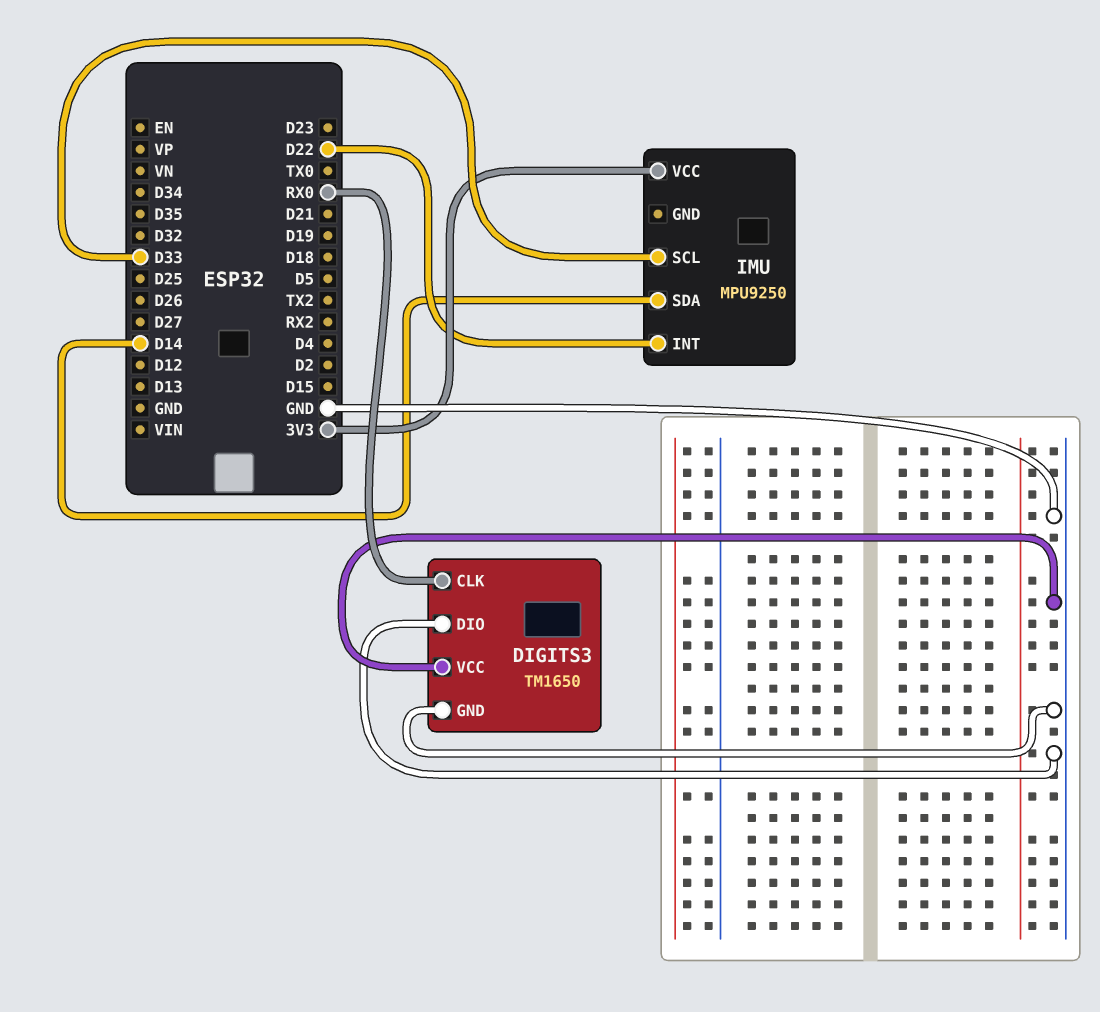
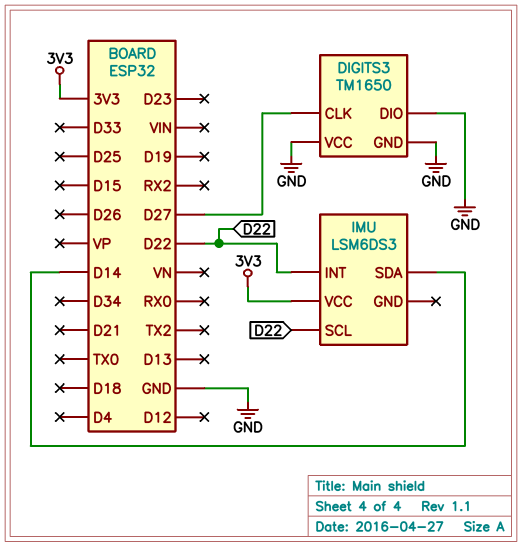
DIGITS3 pin CLK: RX0 -> D27
IMU: MPU9250 -> LSM6DS3
IMU pin SCL: D33 -> D22

